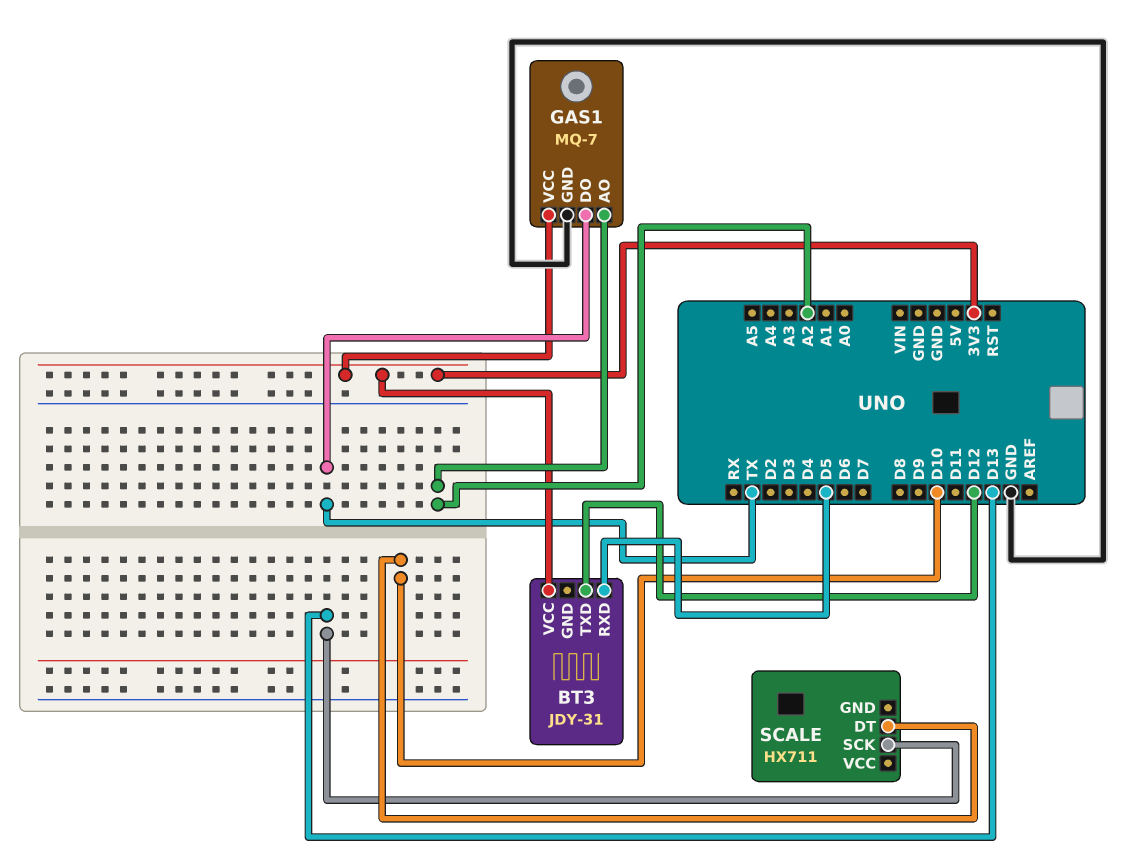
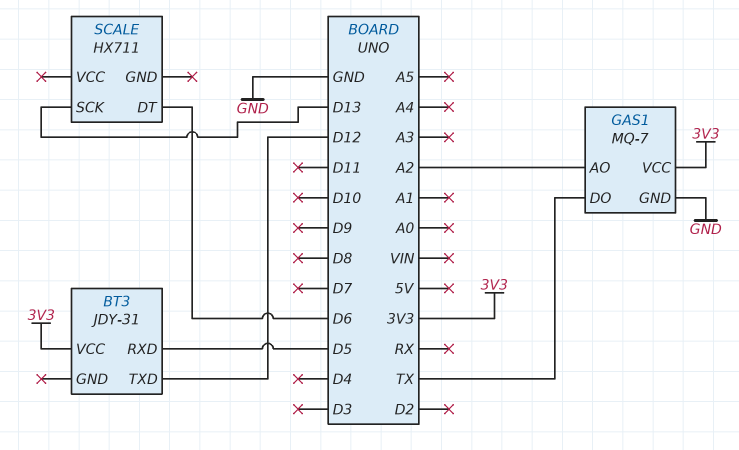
SCALE pin DT: D10 -> D6

